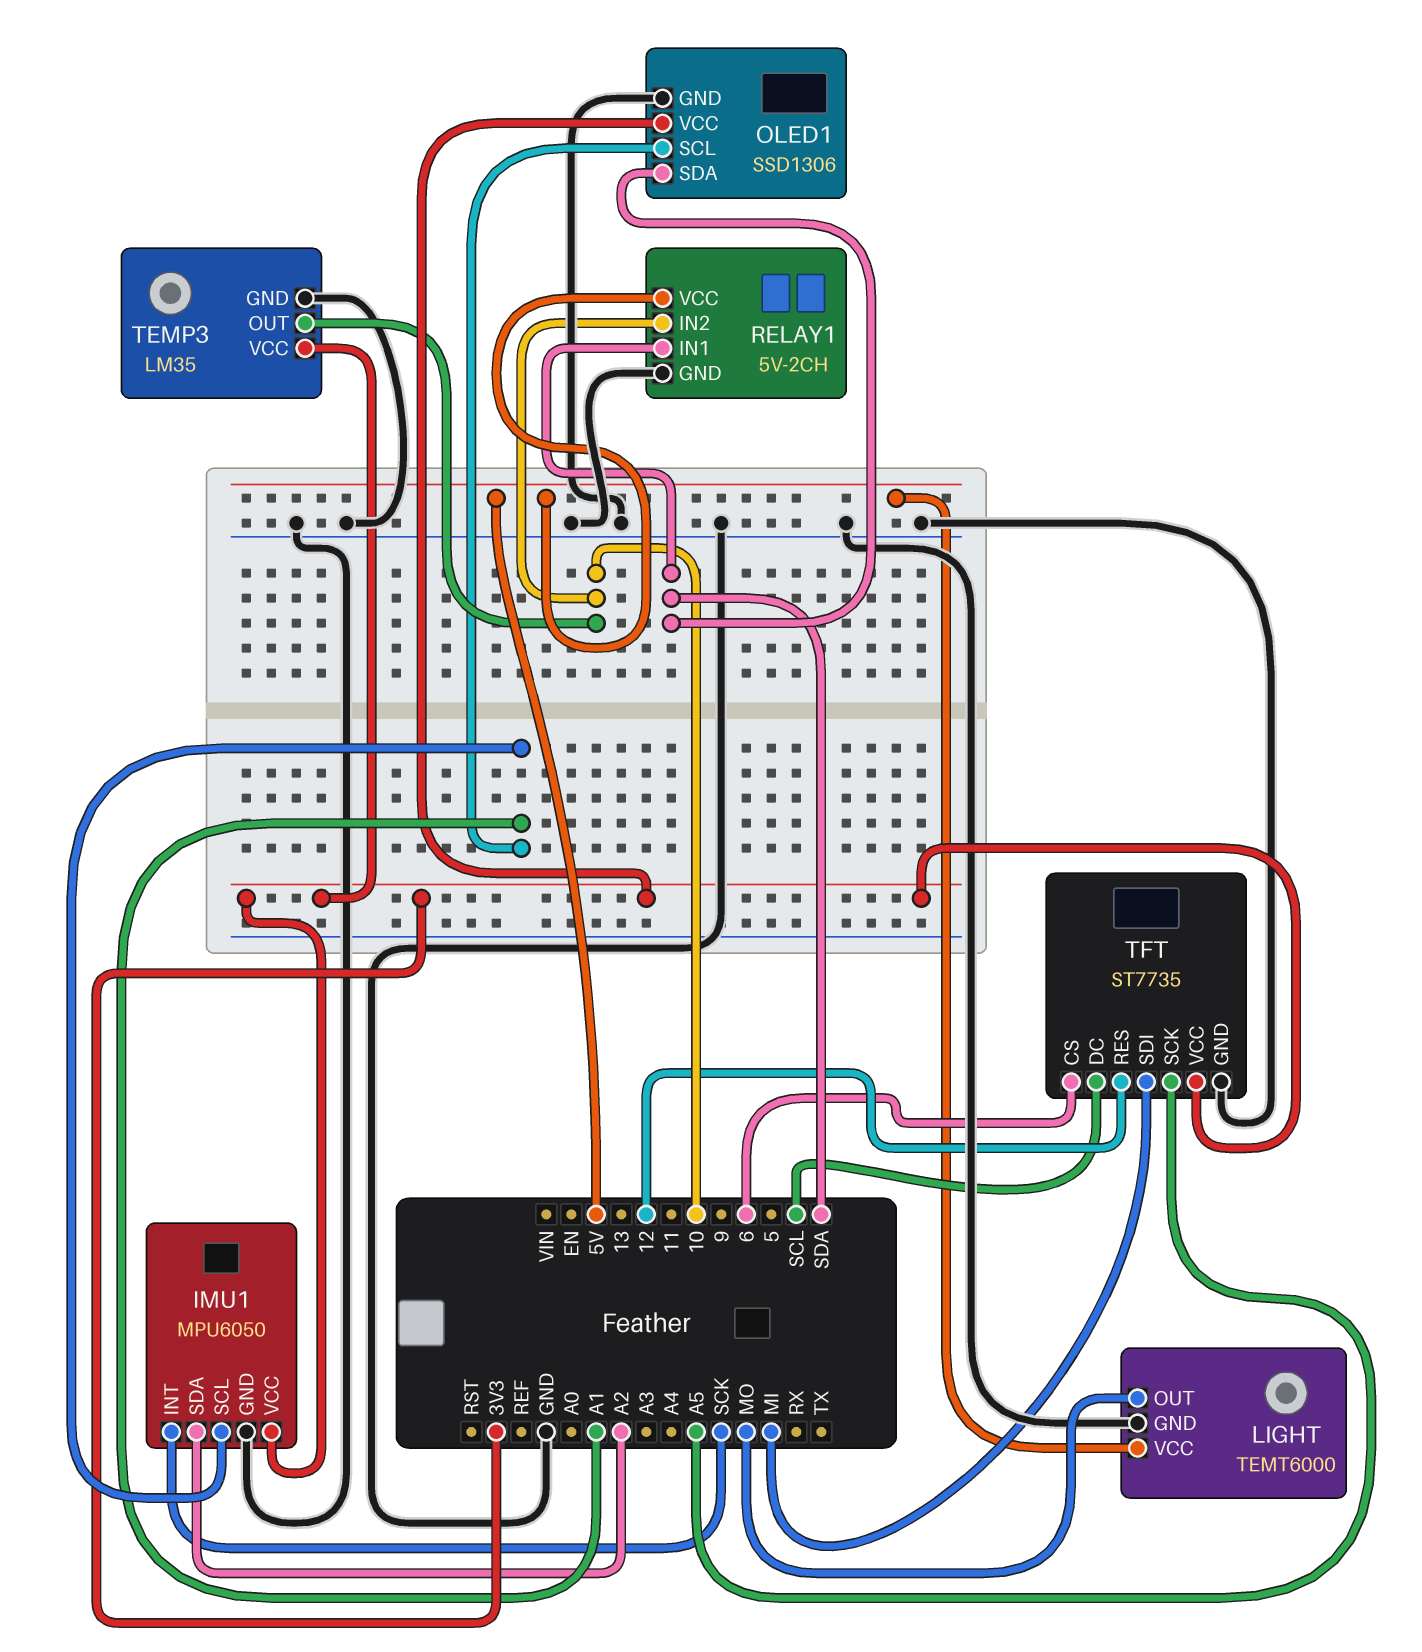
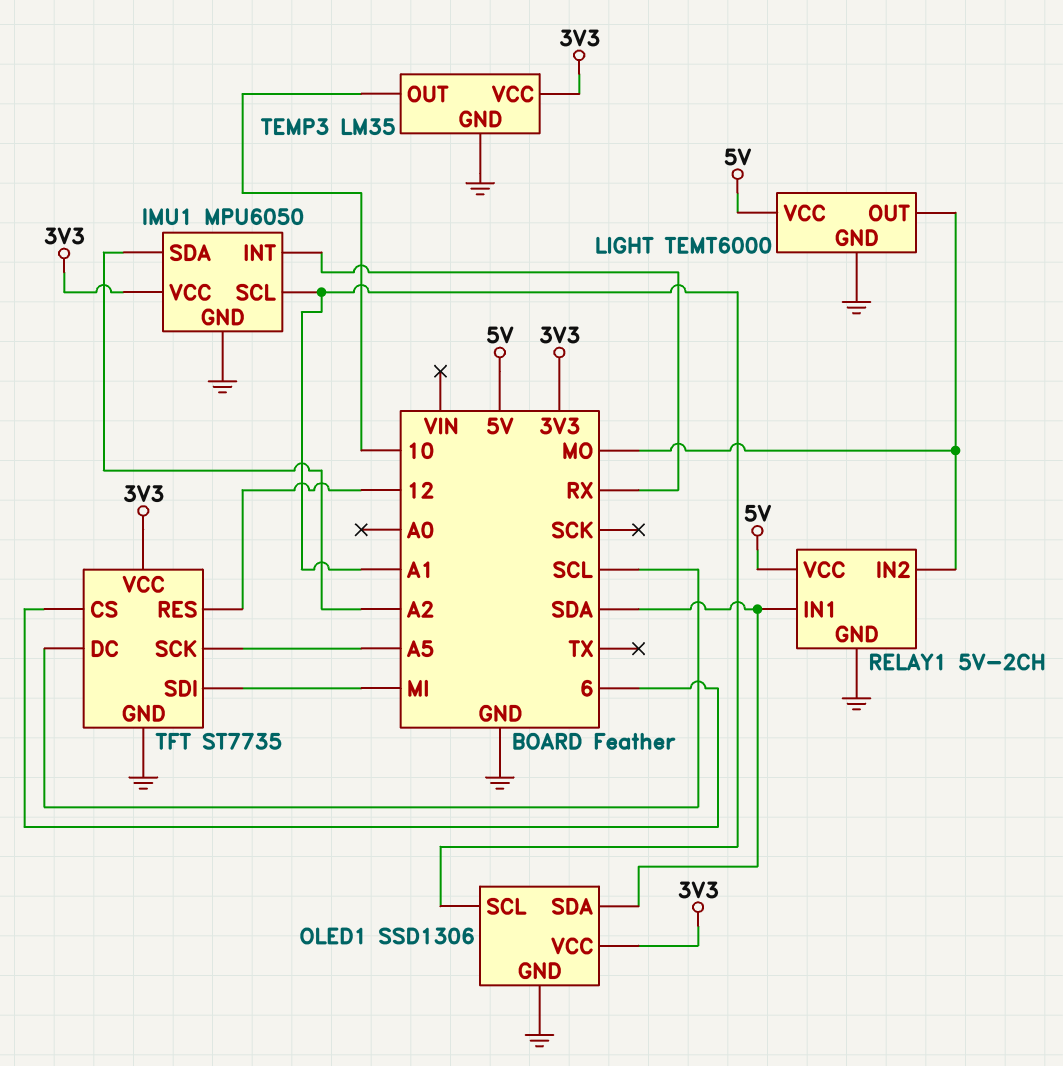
IMU1 pin INT: SCK -> RX
RELAY1 pin IN2: 10 -> MO

